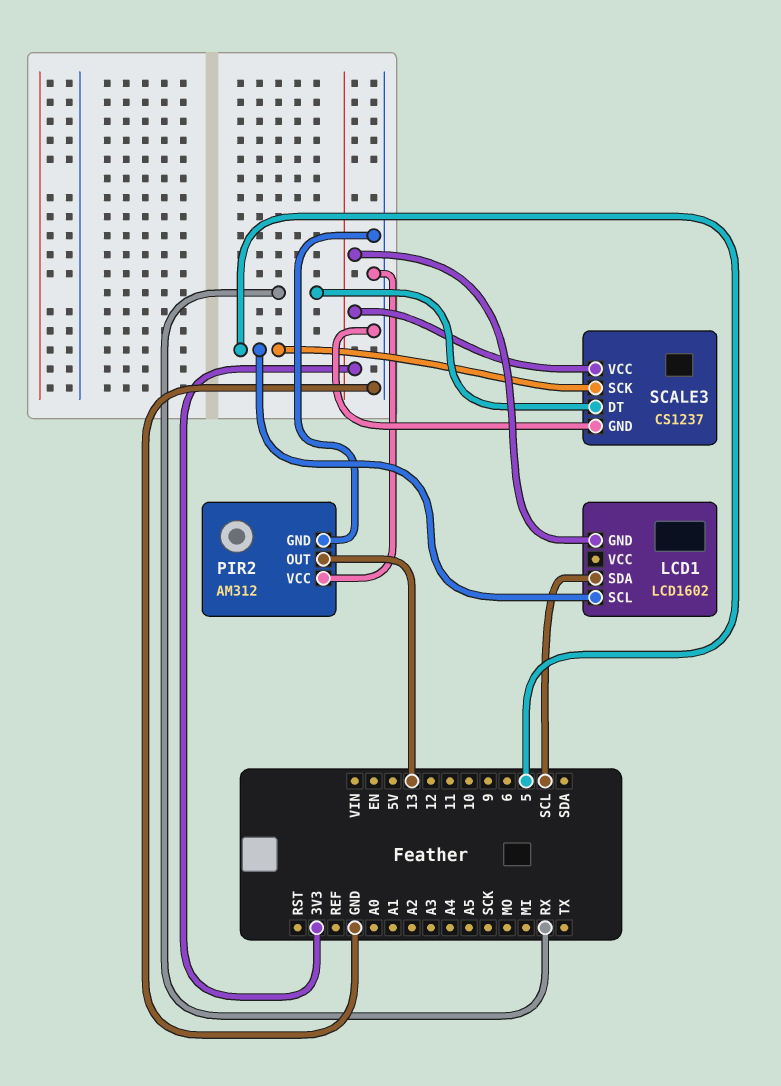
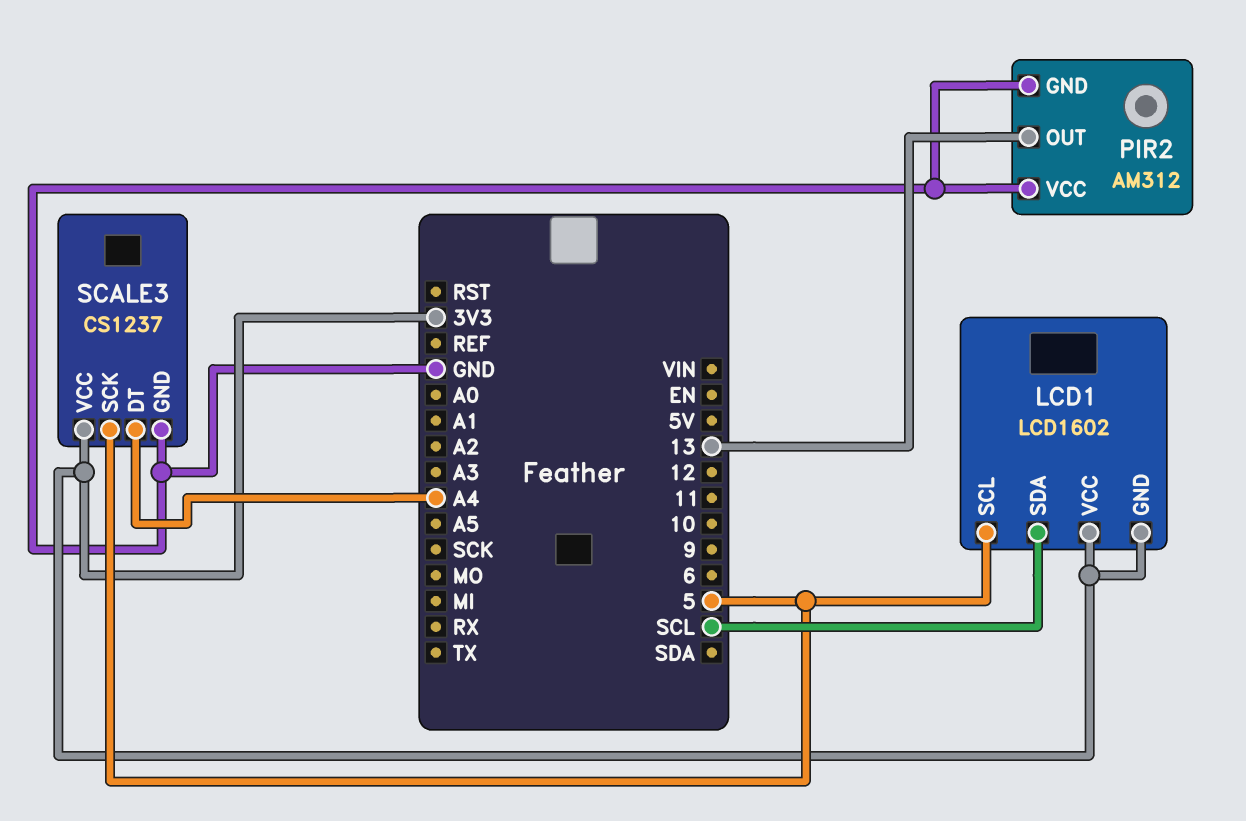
LCD1 pin VCC: none -> 3V3
SCALE3 pin DT: RX -> A4

